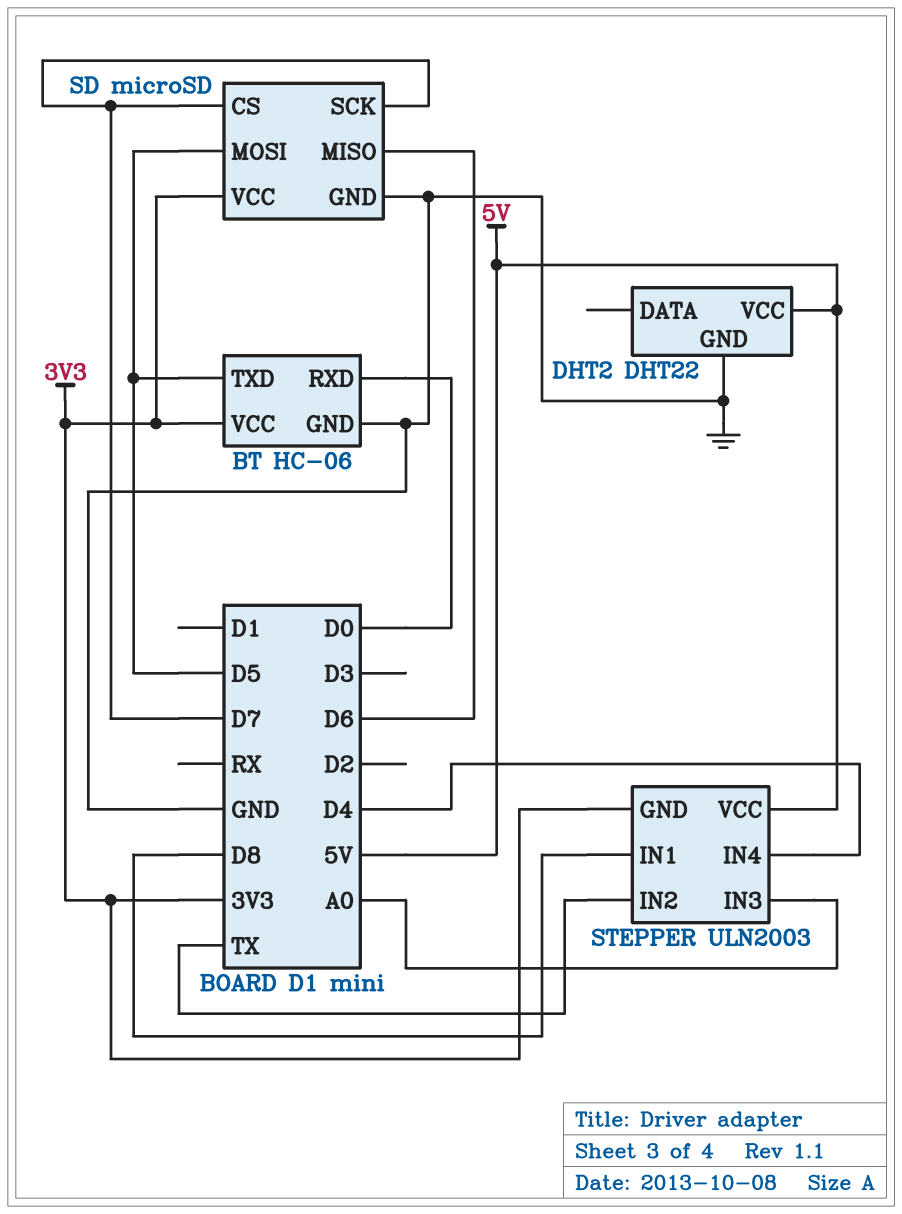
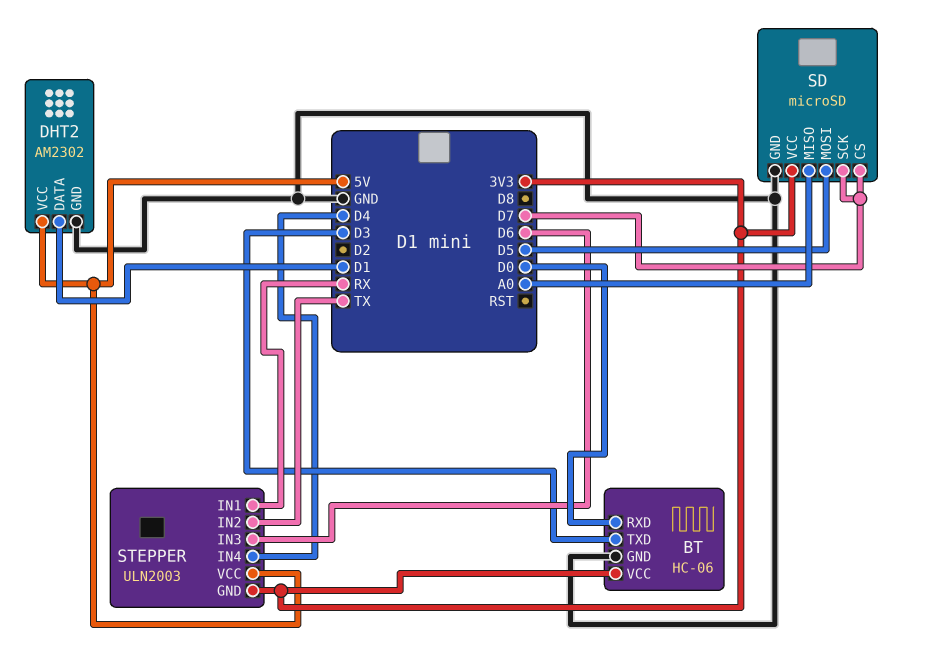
BT pin TXD: D5 -> D3
DHT2: DHT22 -> AM2302
DHT2 pin DATA: none -> D1
SD pin MISO: D6 -> A0
STEPPER pin IN1: D8 -> RX
STEPPER pin IN3: A0 -> D6

